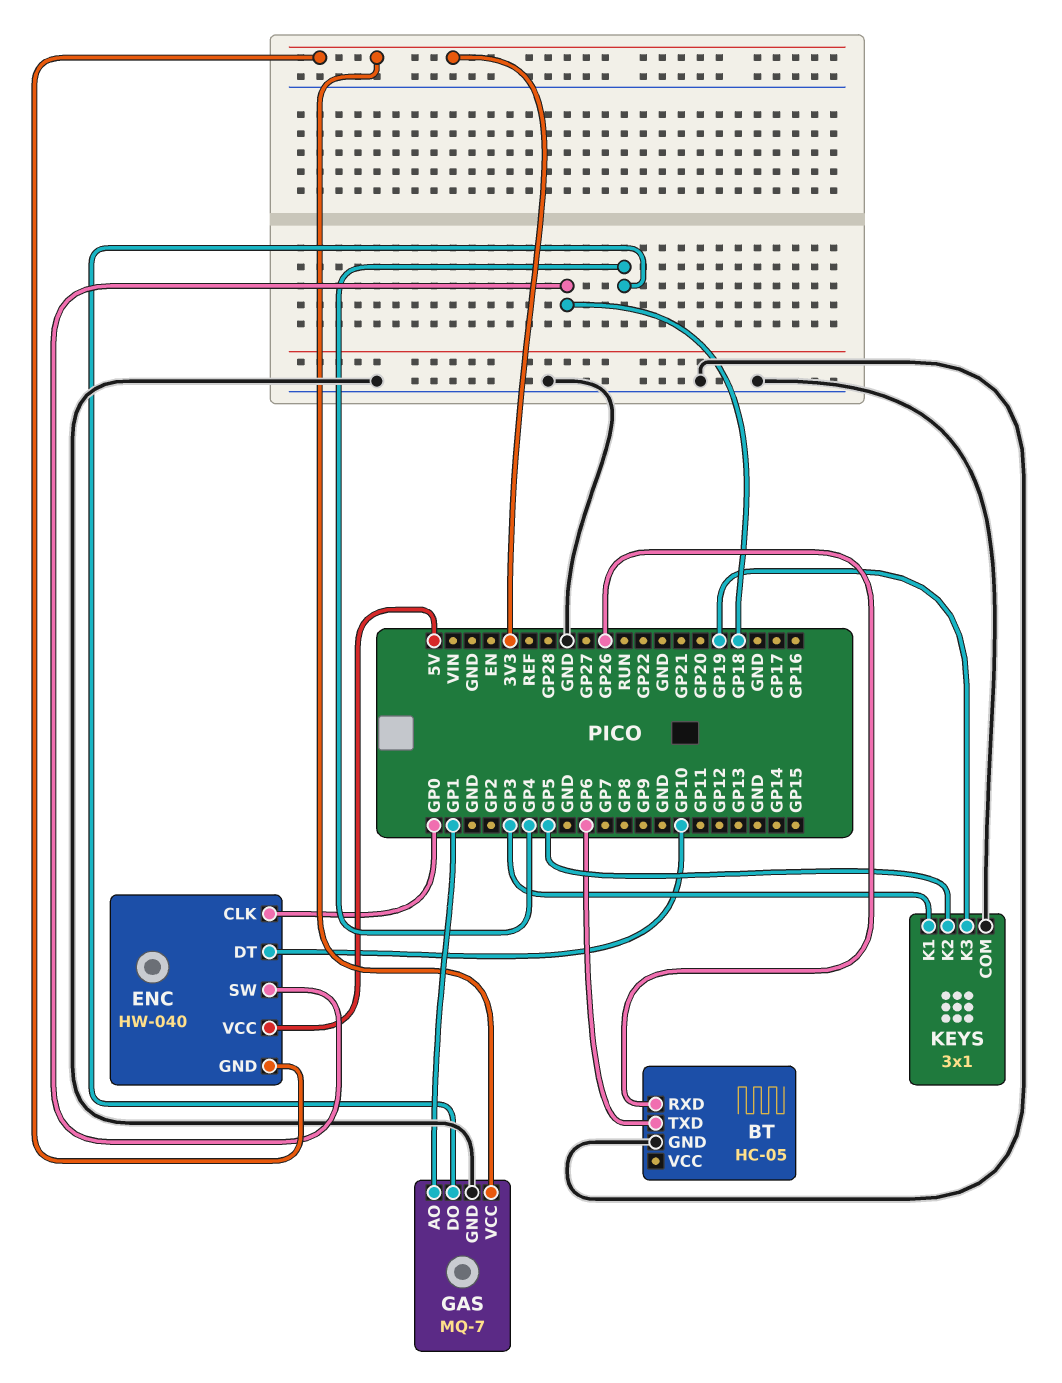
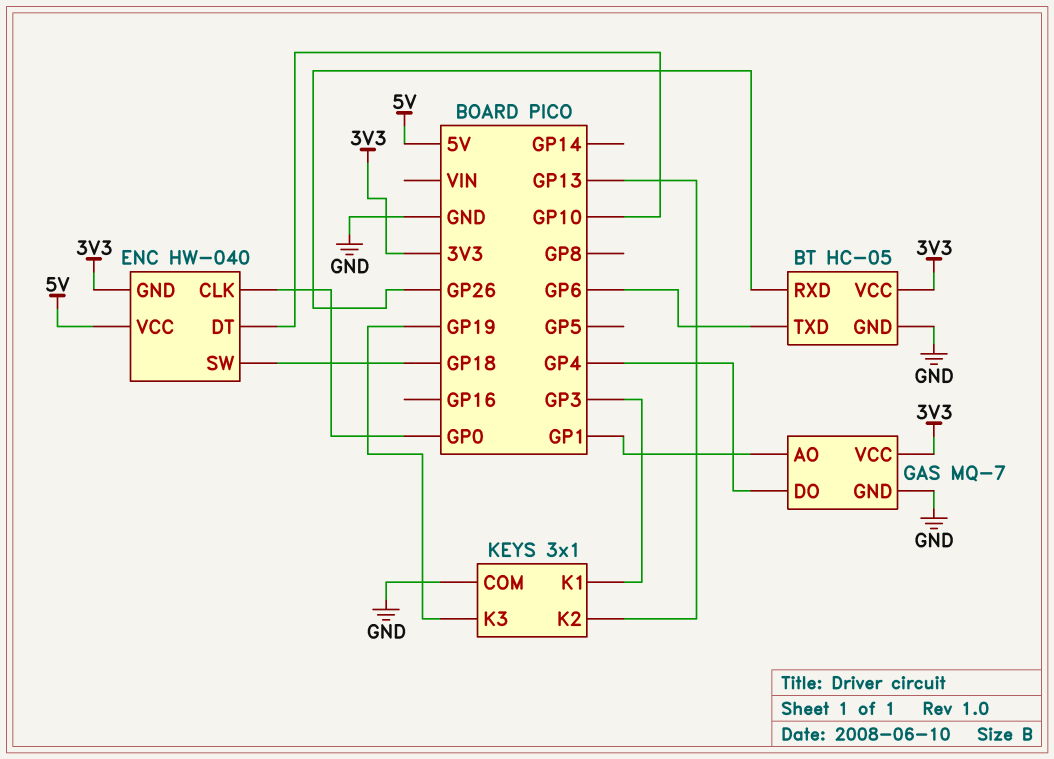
BT pin VCC: none -> 3V3
KEYS pin K2: GP5 -> GP13

